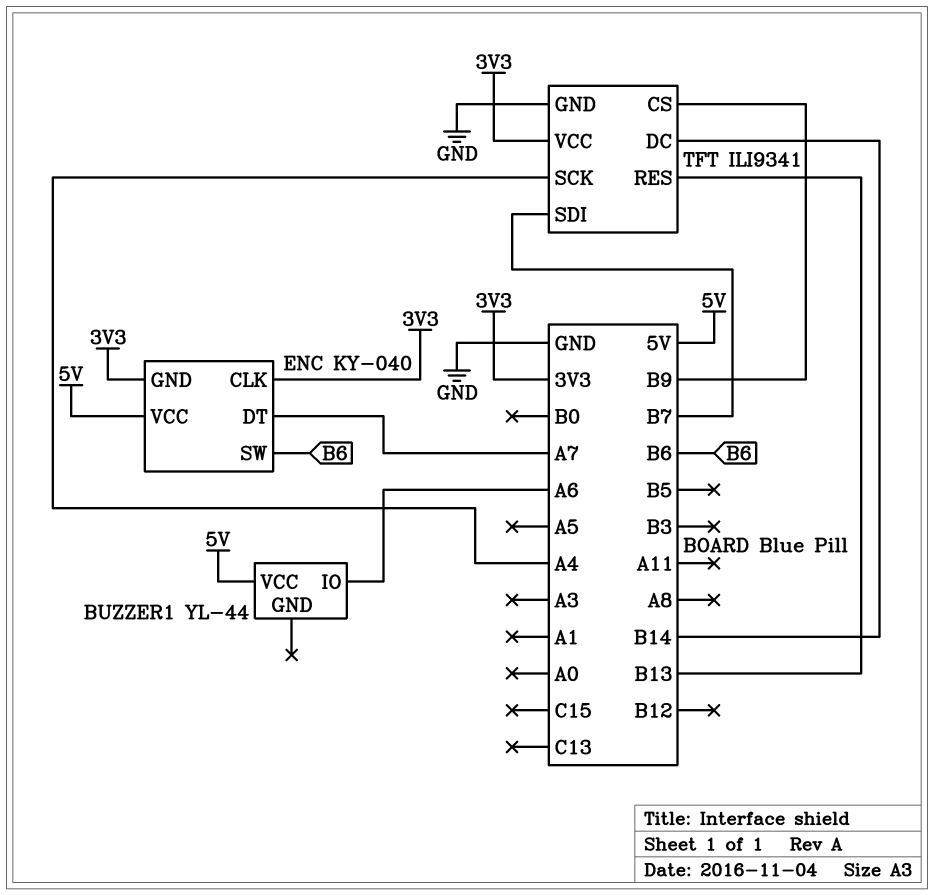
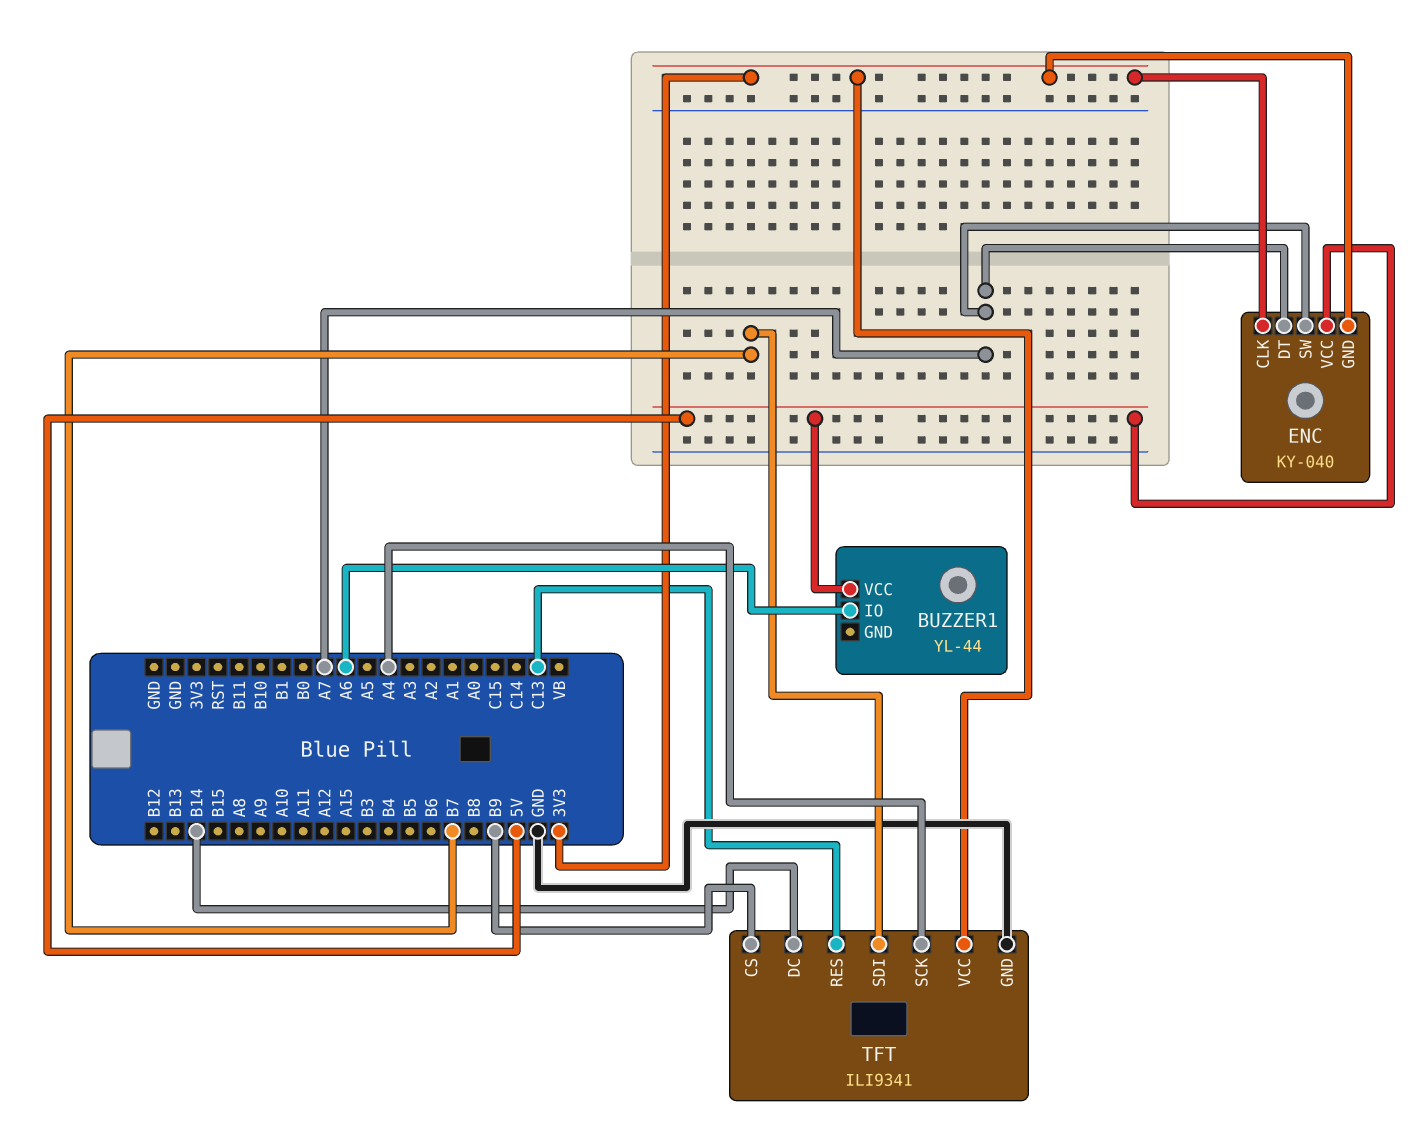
ENC pin SW: B6 -> A7
TFT pin RES: B13 -> C13

